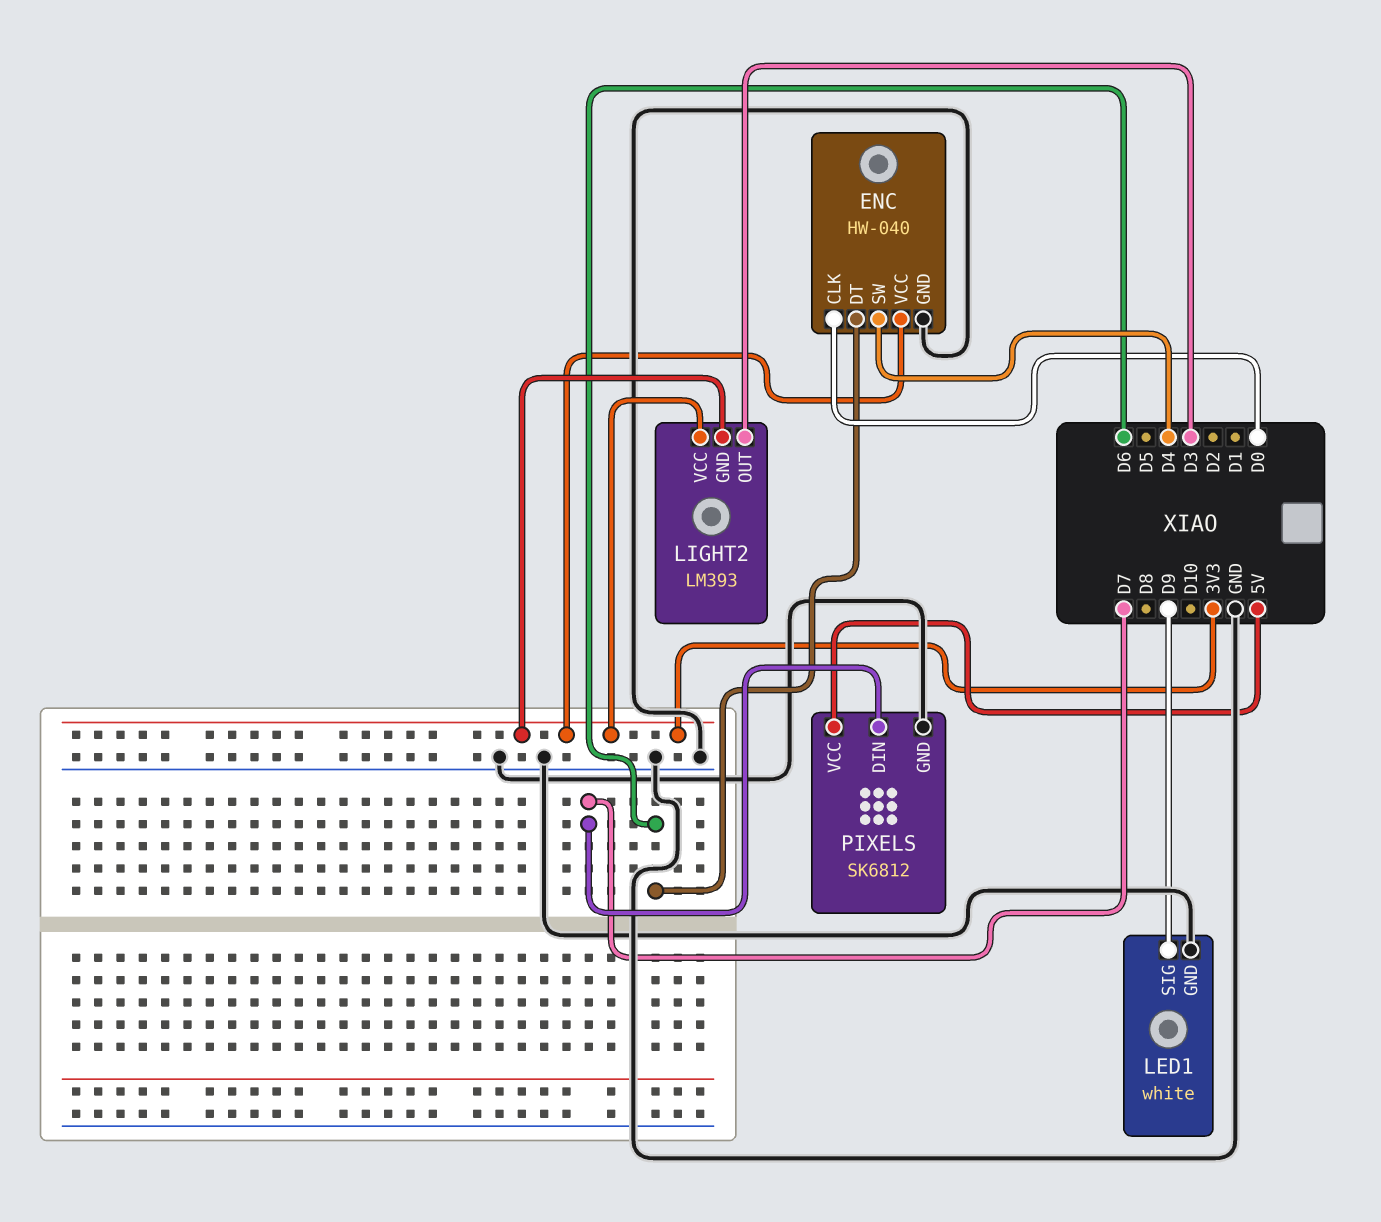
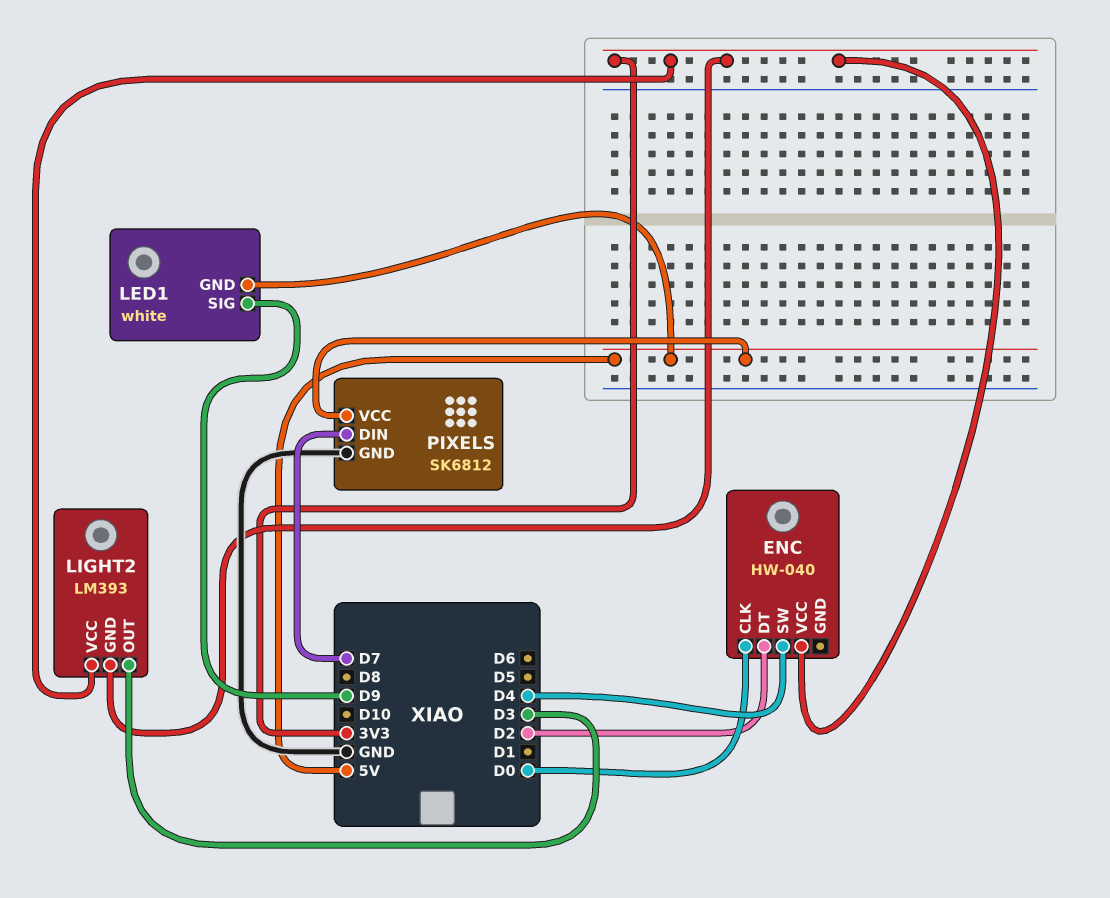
ENC pin DT: D6 -> D2
ENC pin GND: GND -> none
LED1 pin GND: GND -> 5V

